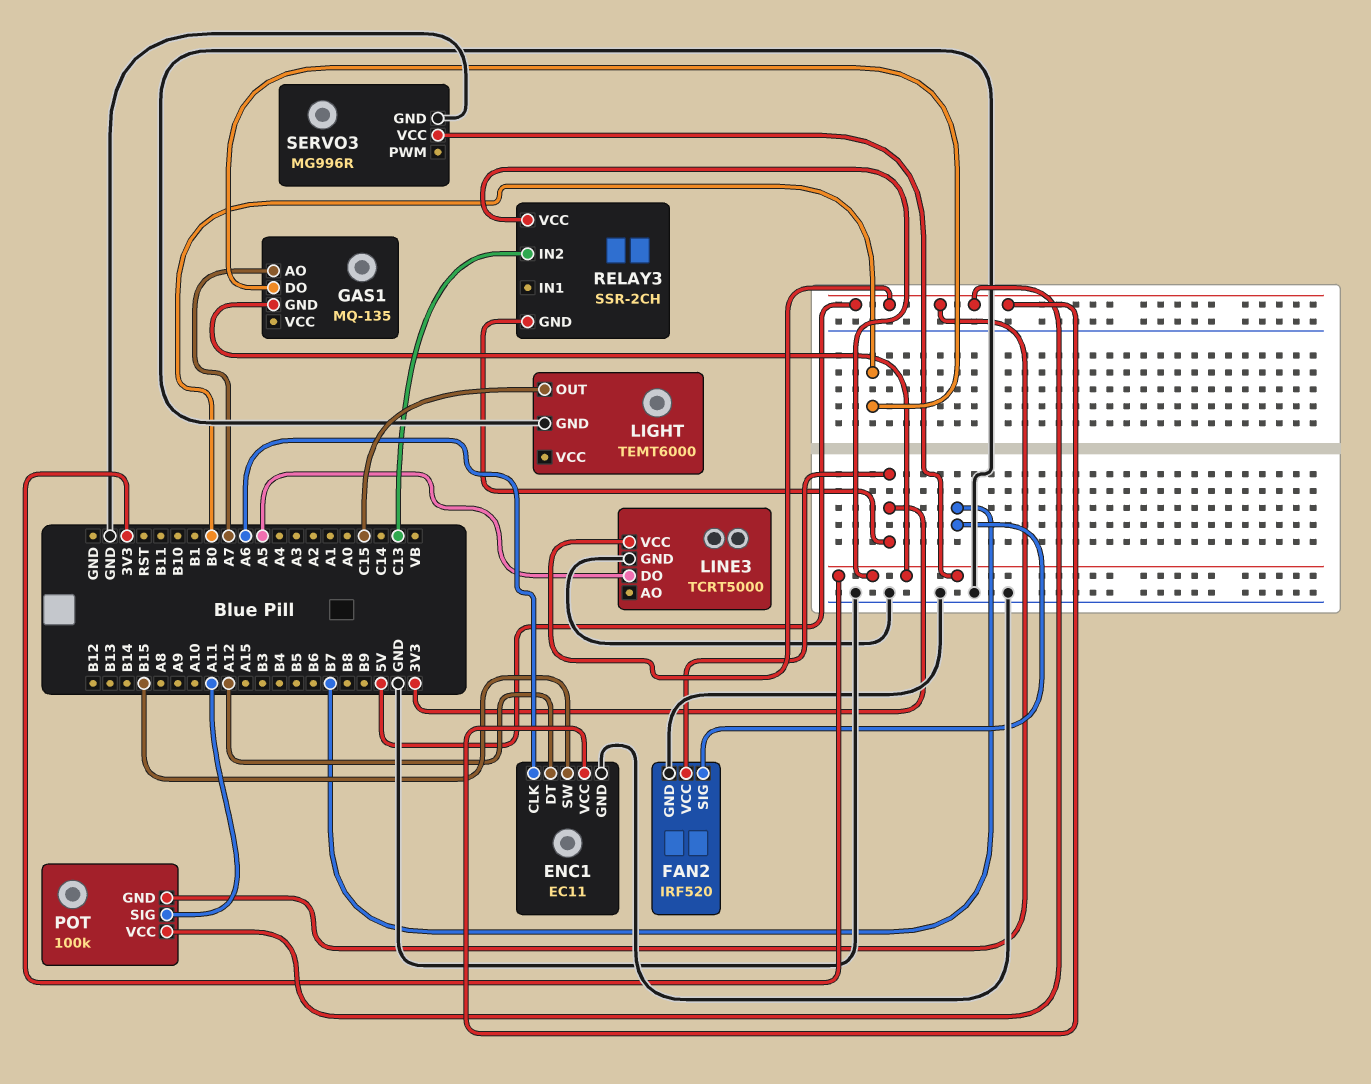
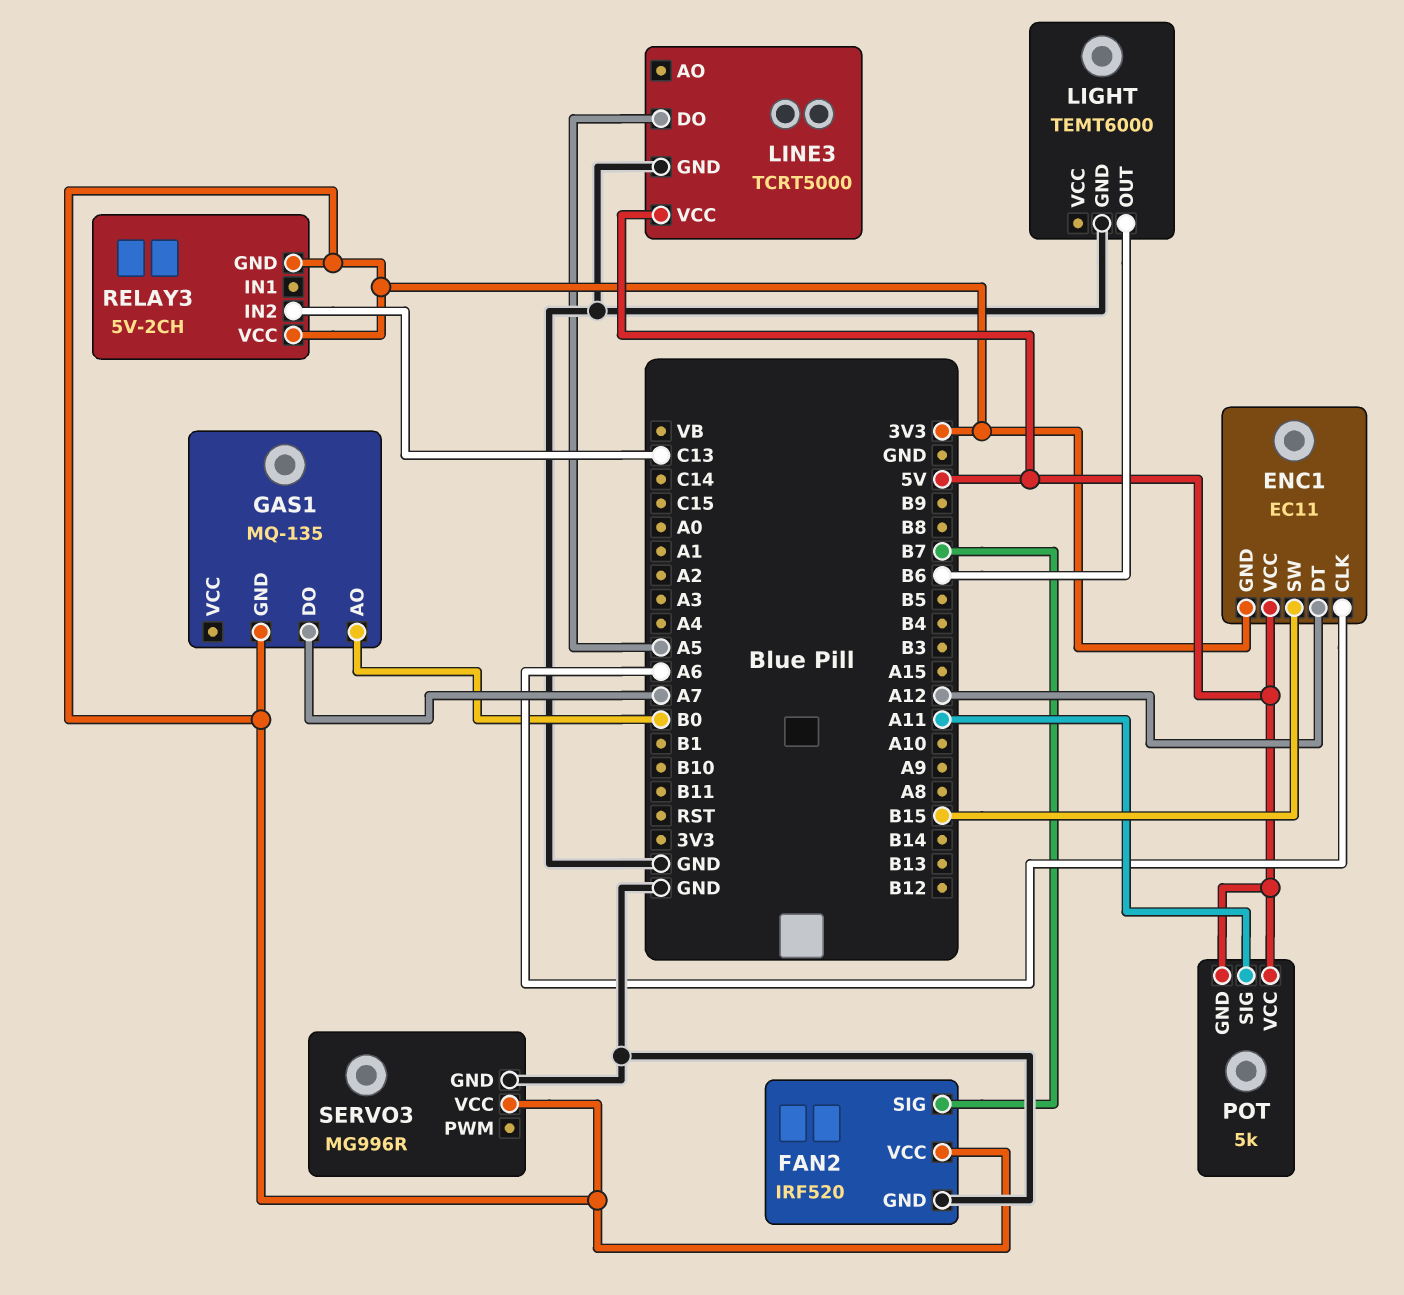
ENC1 pin GND: GND -> 3V3
GAS1 pin AO: A7 -> B0
GAS1 pin DO: B0 -> A7
LIGHT pin OUT: C15 -> B6
POT: 100k -> 5k
RELAY3: SSR-2CH -> 5V-2CH

